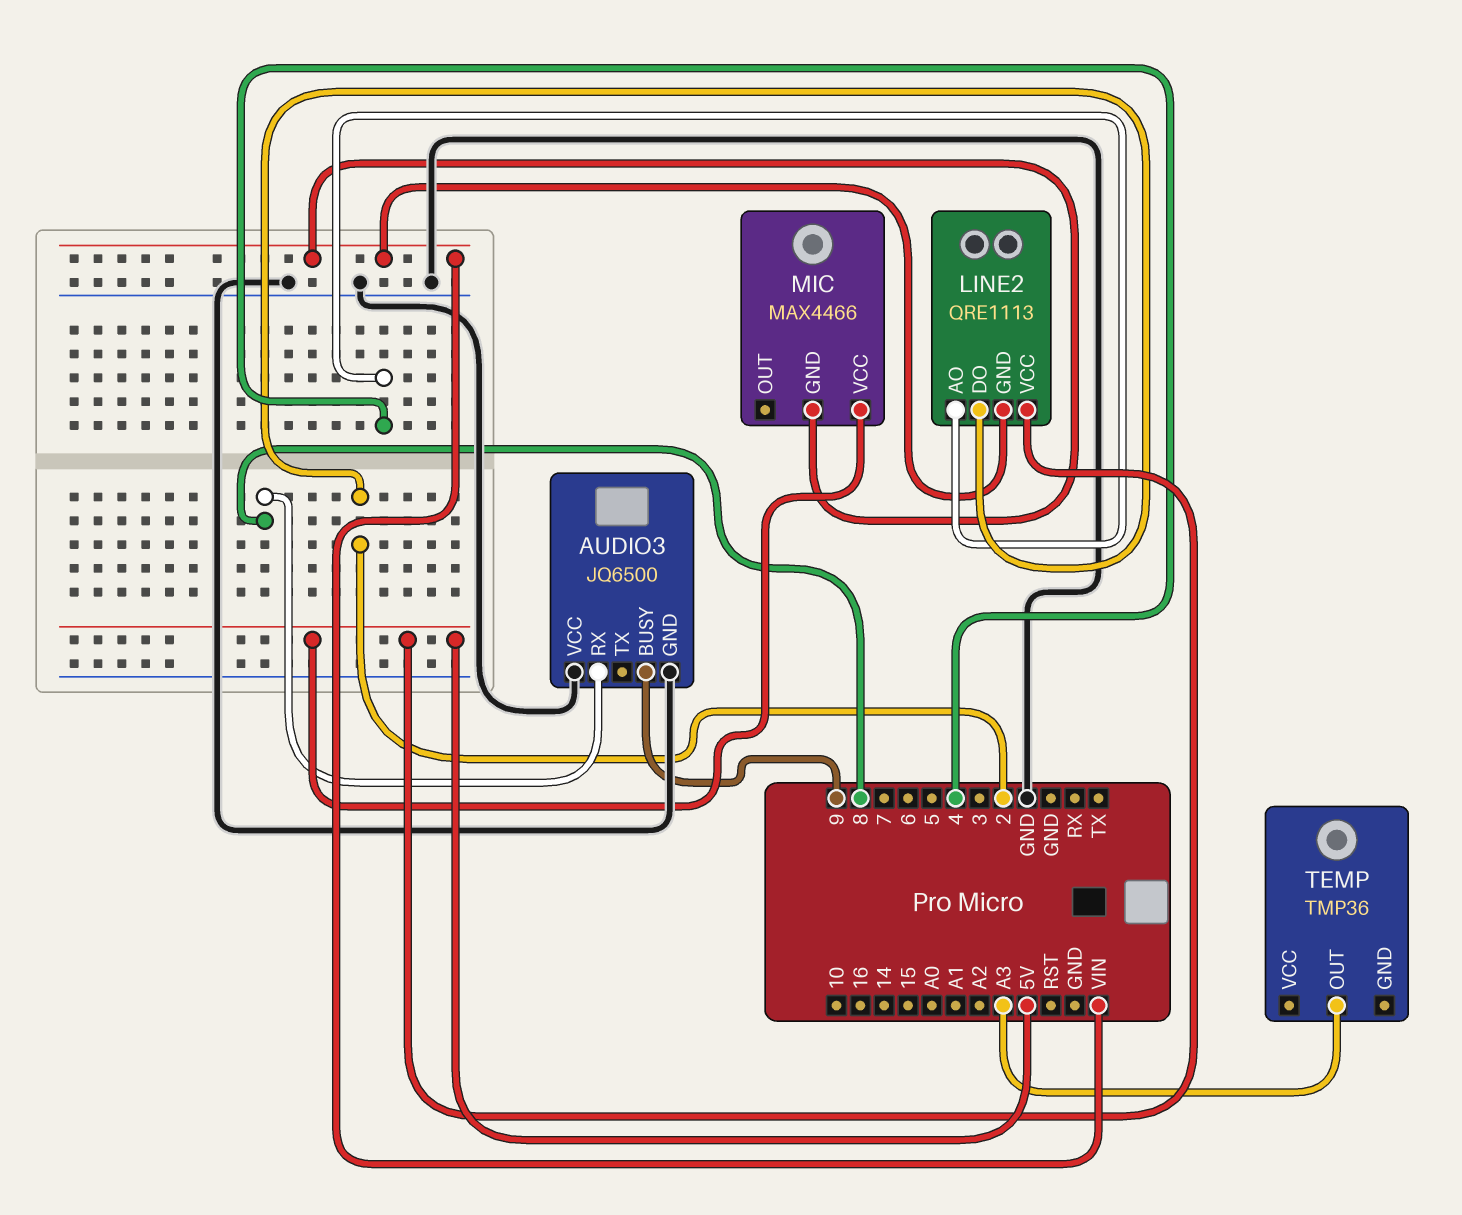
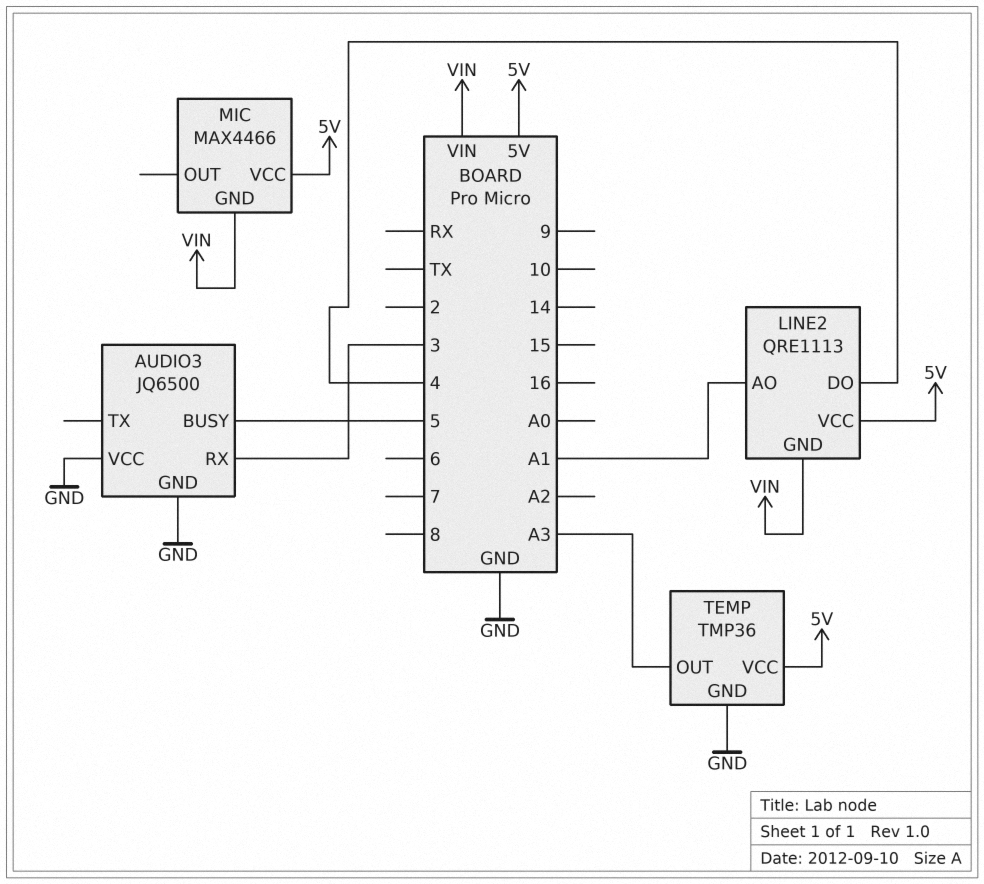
AUDIO3 pin BUSY: 9 -> 5
AUDIO3 pin RX: 8 -> 3
LINE2 pin AO: 4 -> A1
LINE2 pin DO: 2 -> 4
TEMP pin GND: none -> GND
TEMP pin VCC: none -> 5V

